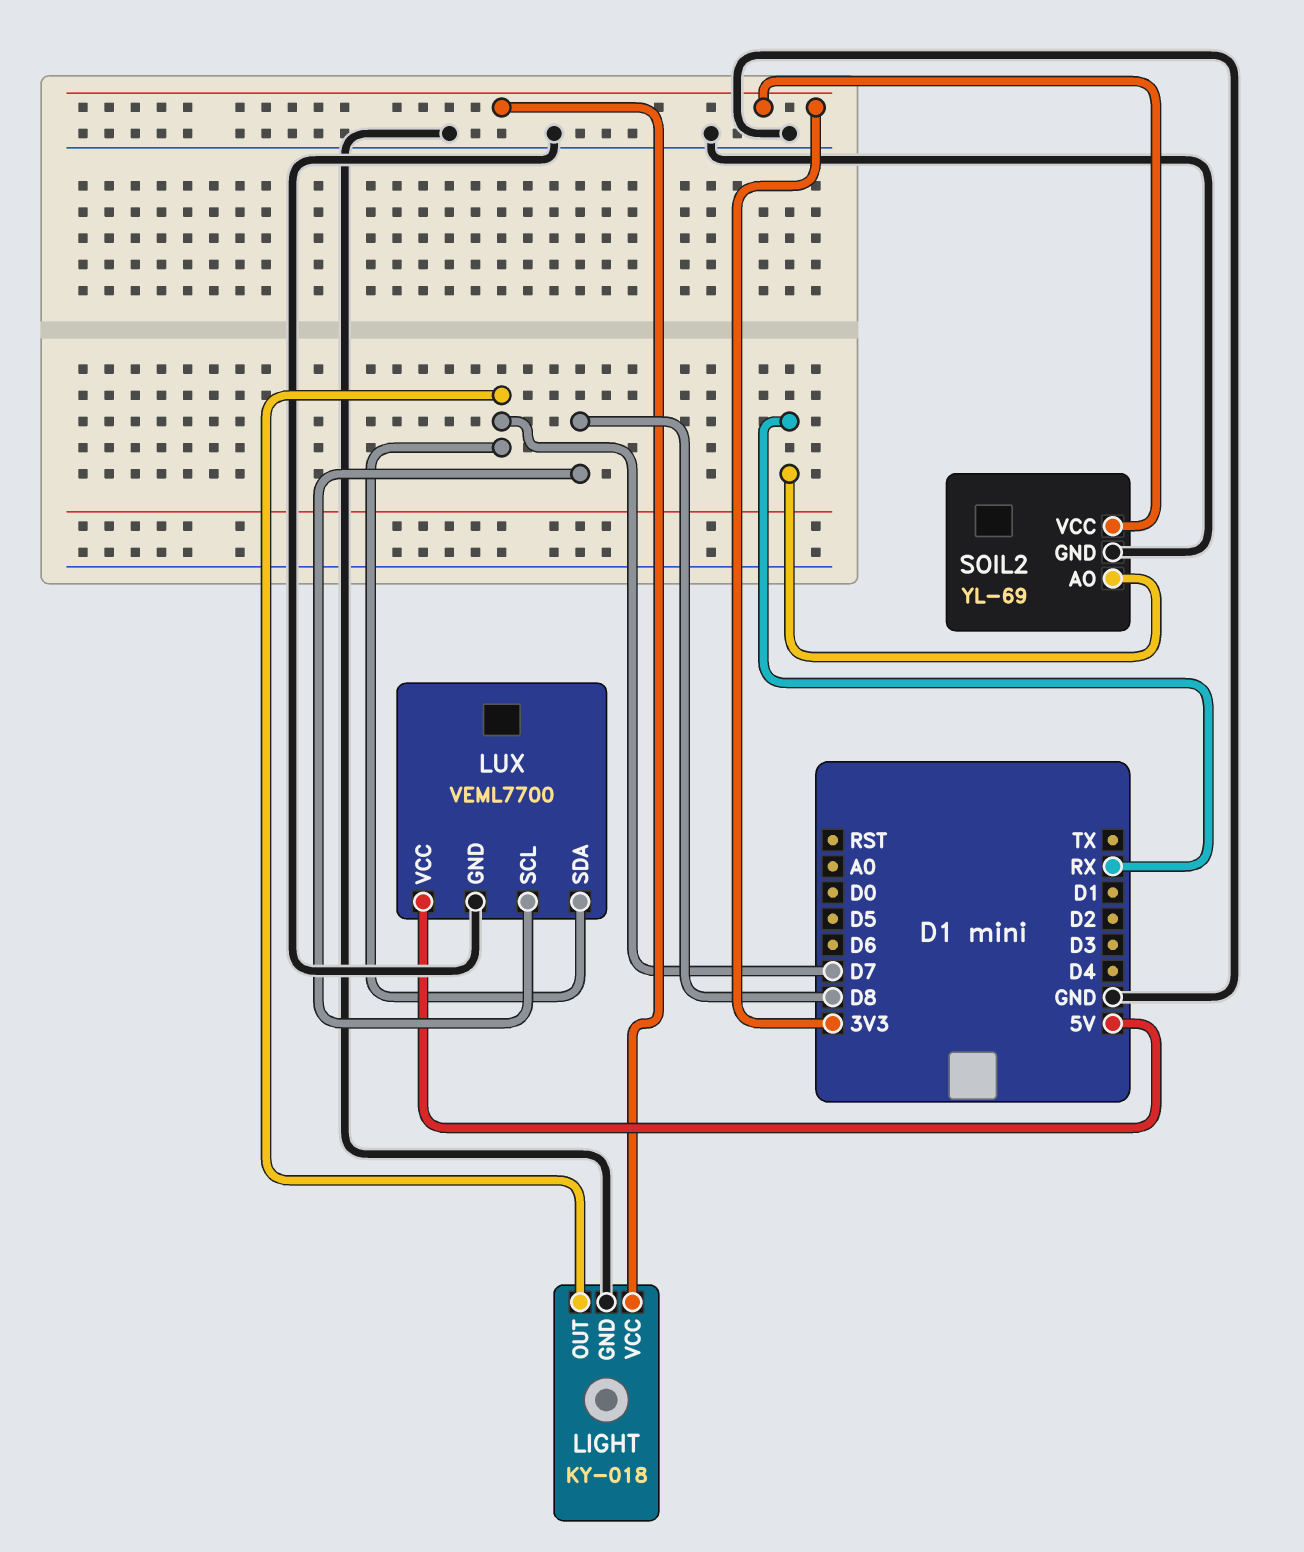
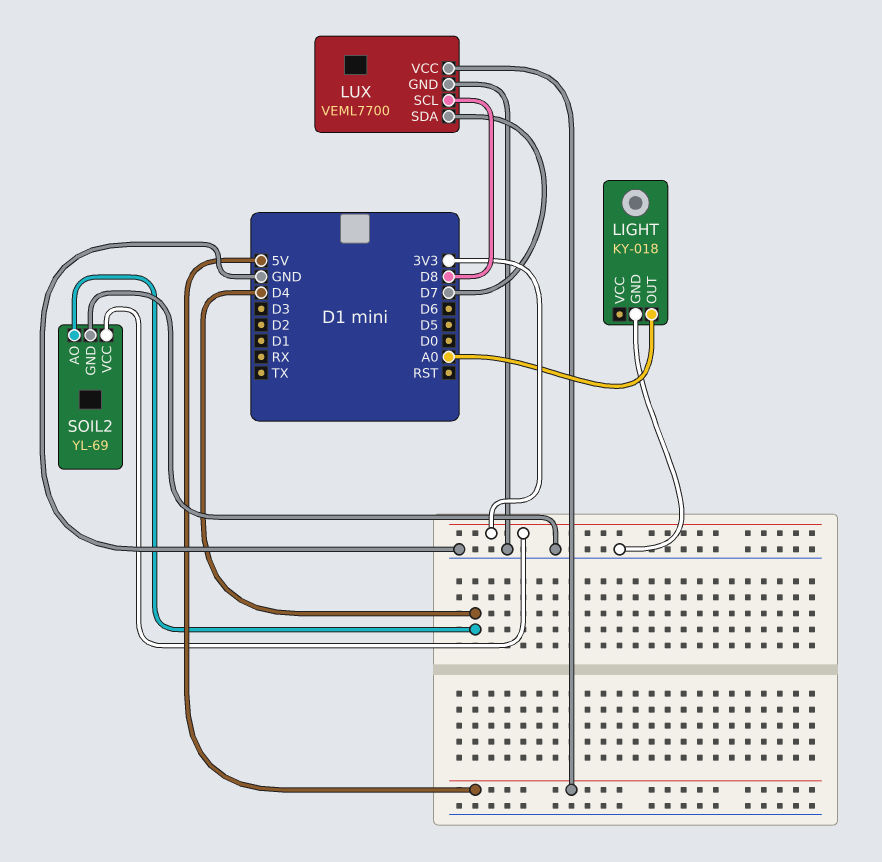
LIGHT pin OUT: D7 -> A0
LIGHT pin VCC: 3V3 -> none
SOIL2 pin AO: RX -> D4

